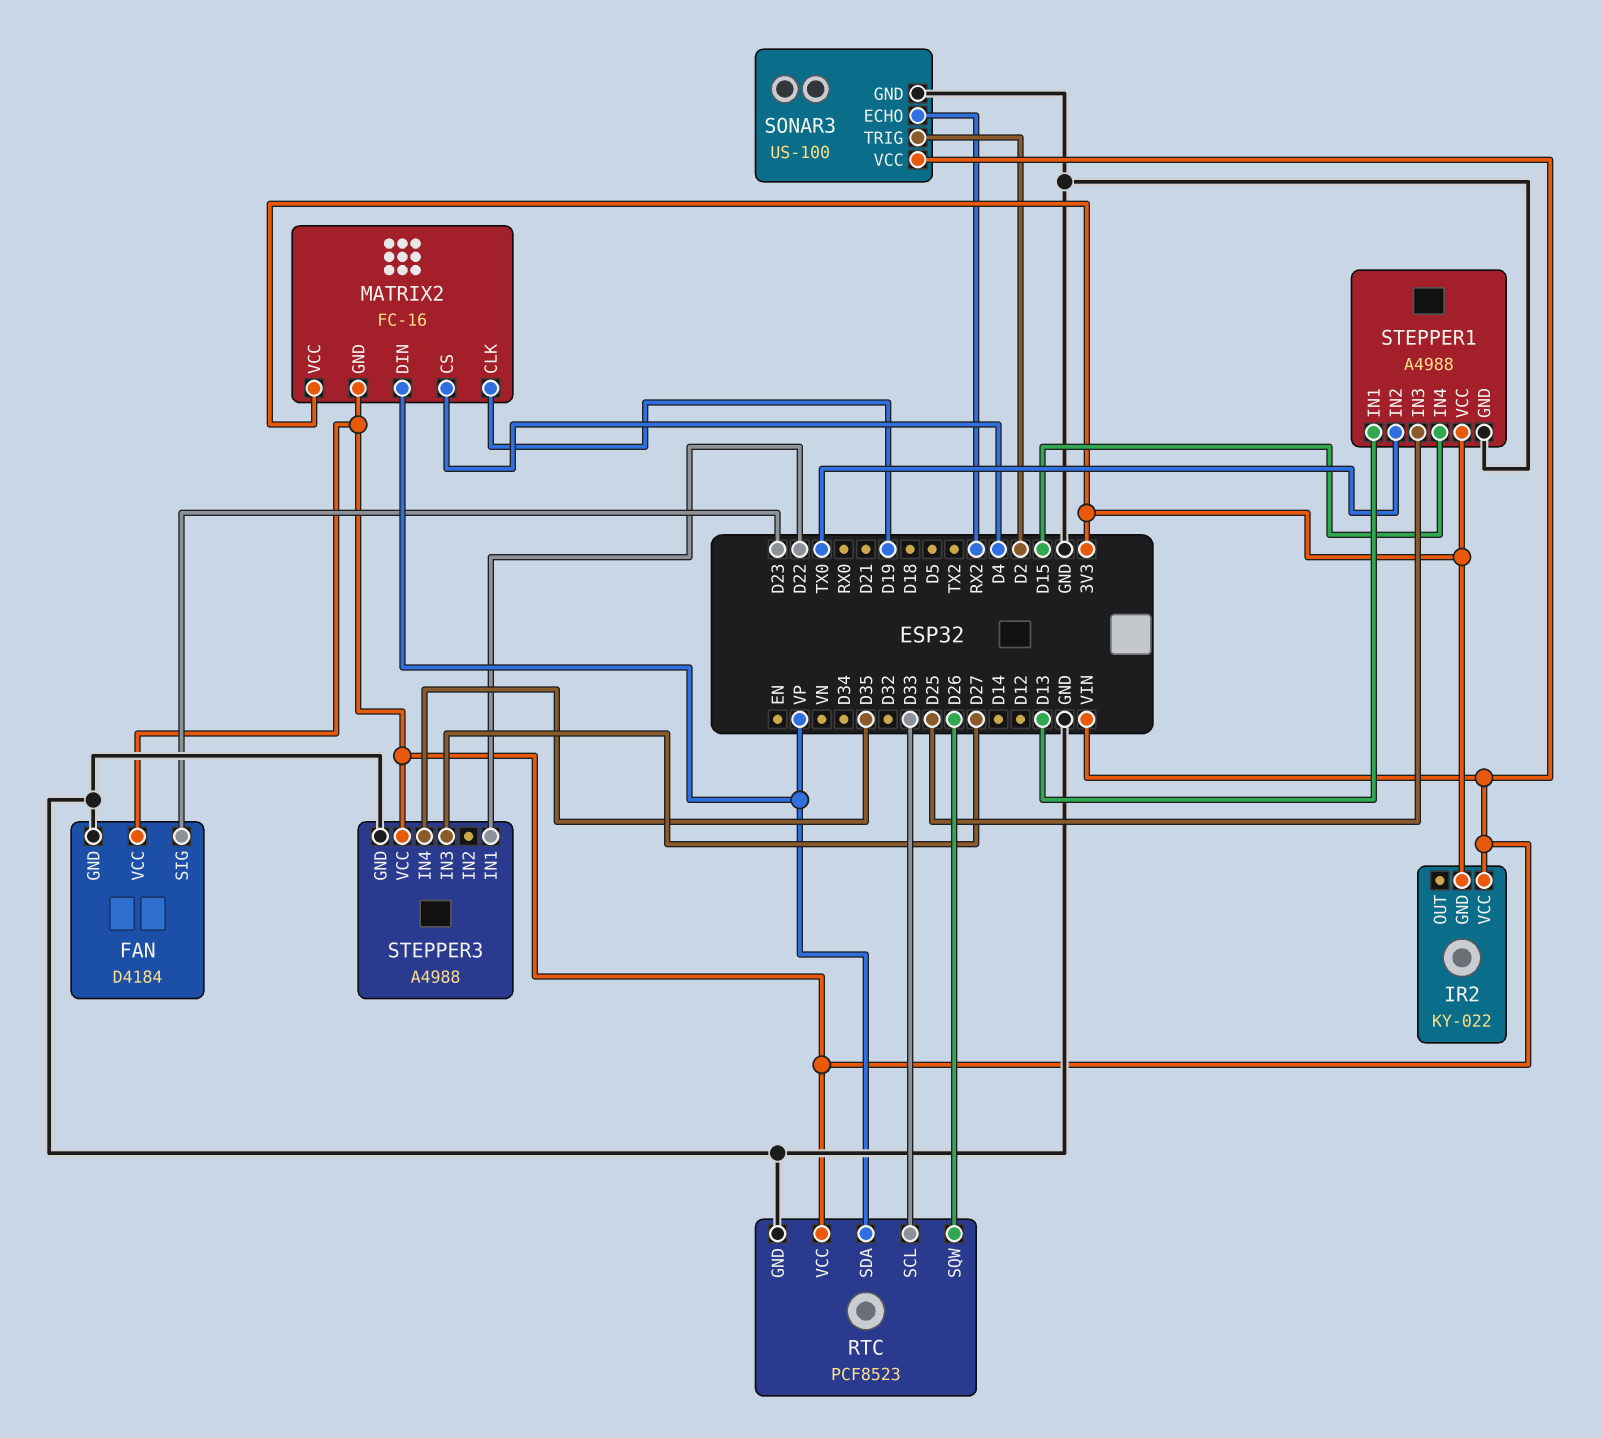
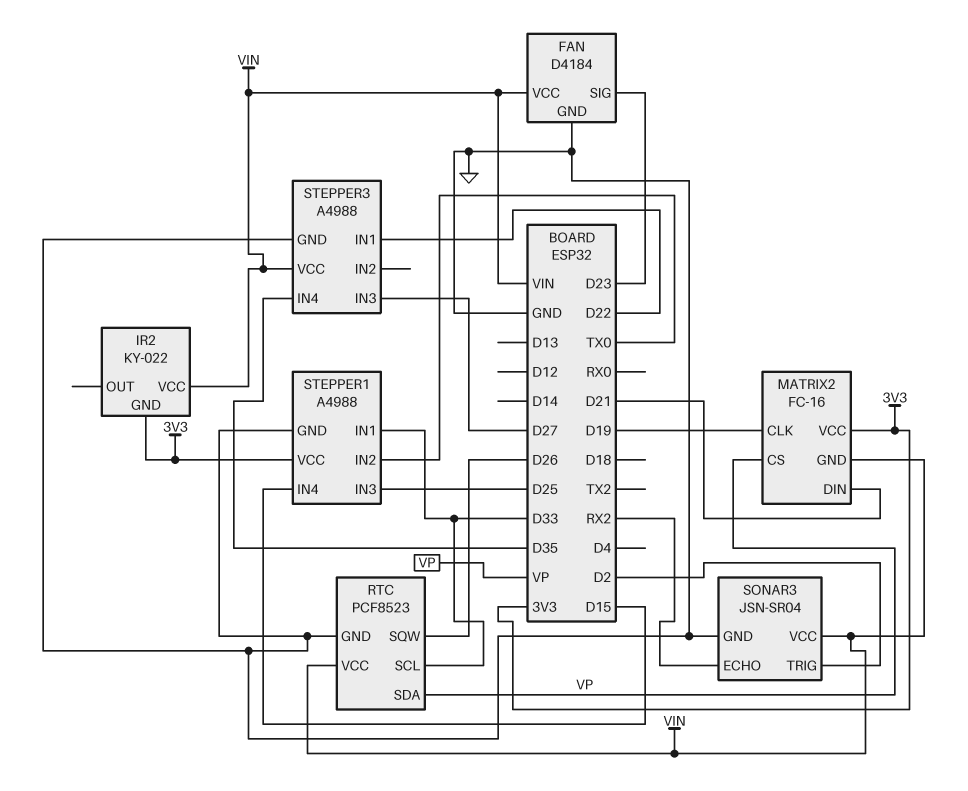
MATRIX2 pin CS: D4 -> VP
MATRIX2 pin DIN: VP -> D21
SONAR3: US-100 -> JSN-SR04
STEPPER1 pin IN1: D13 -> D33

